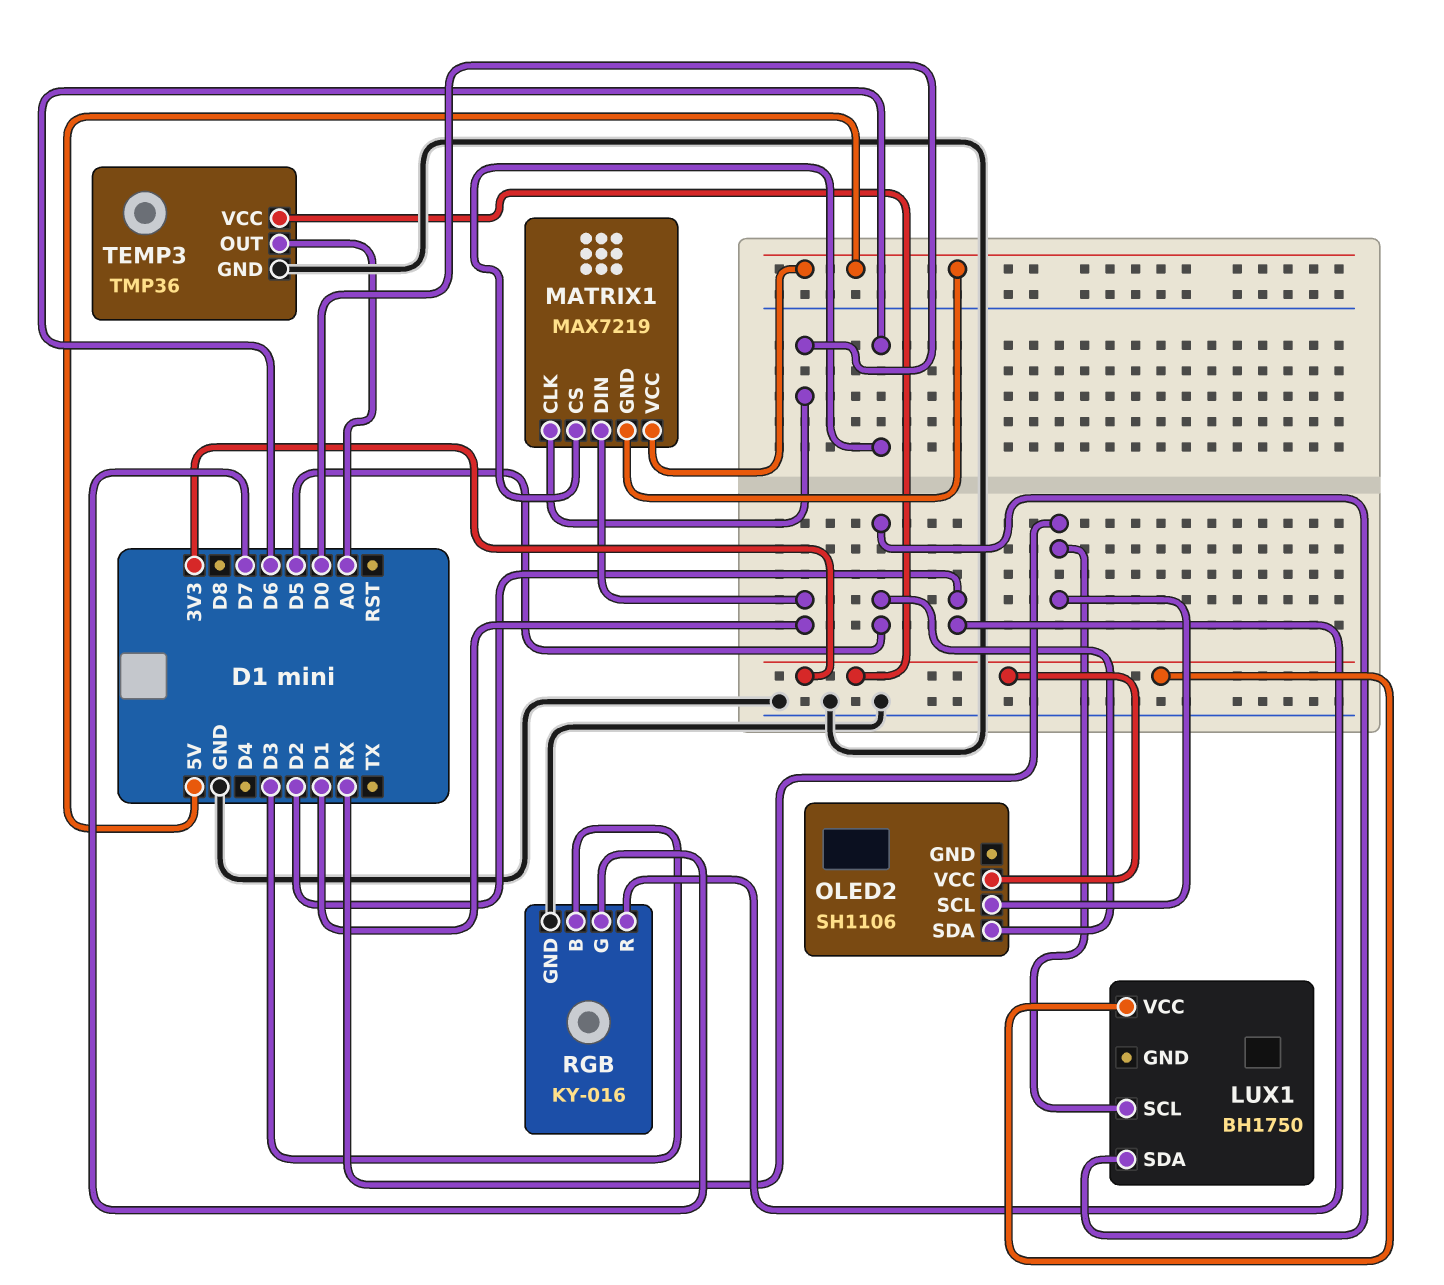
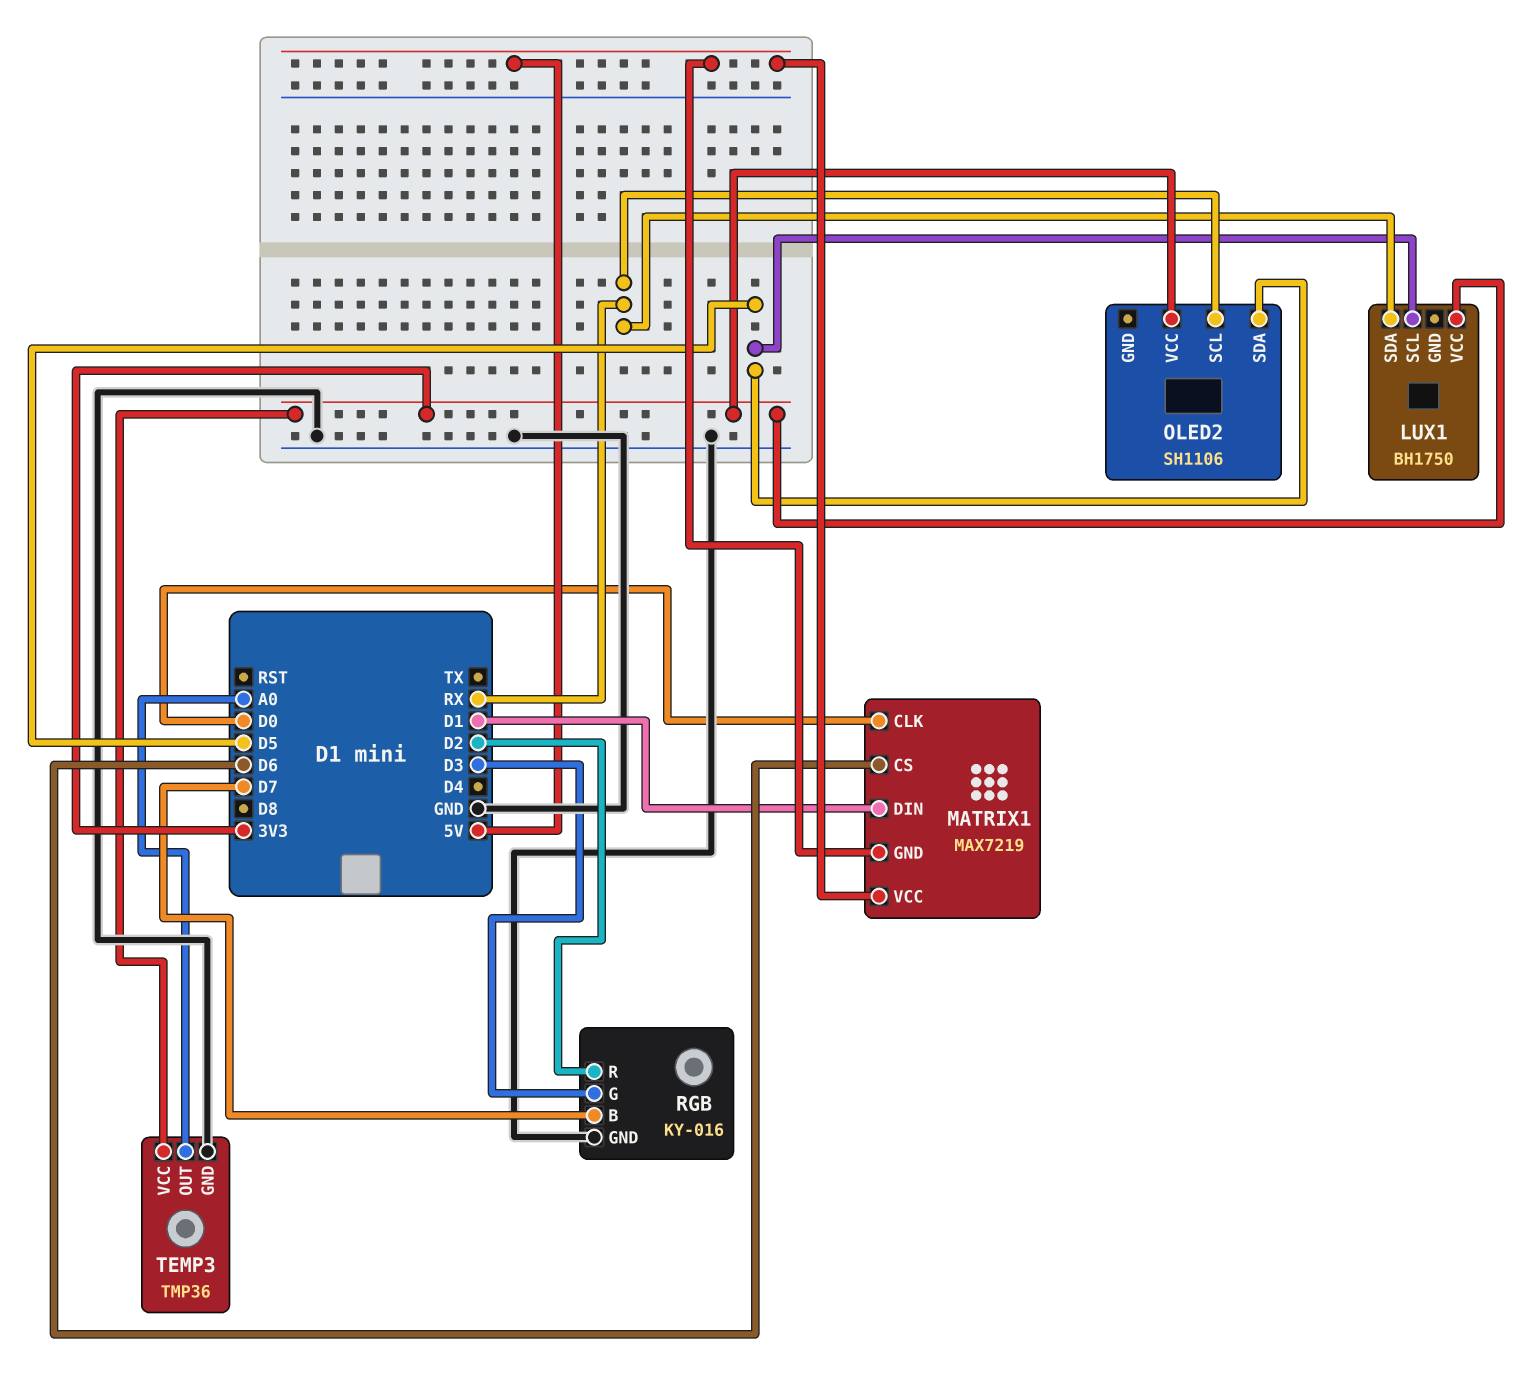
LUX1 pin SCL: RX -> D5
LUX1 pin SDA: D5 -> RX
RGB pin B: D3 -> D7
RGB pin G: D7 -> D3

